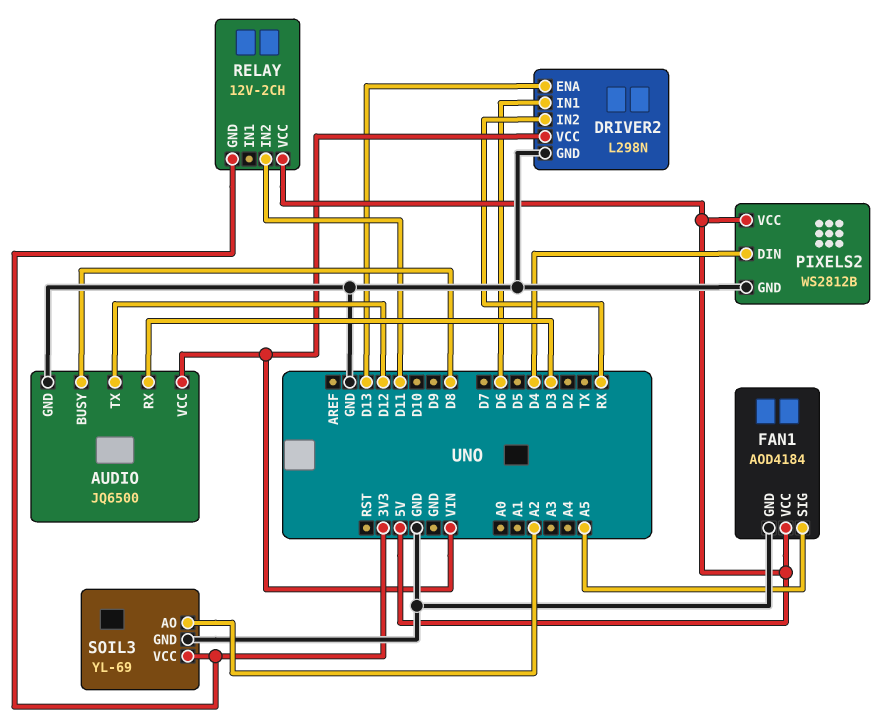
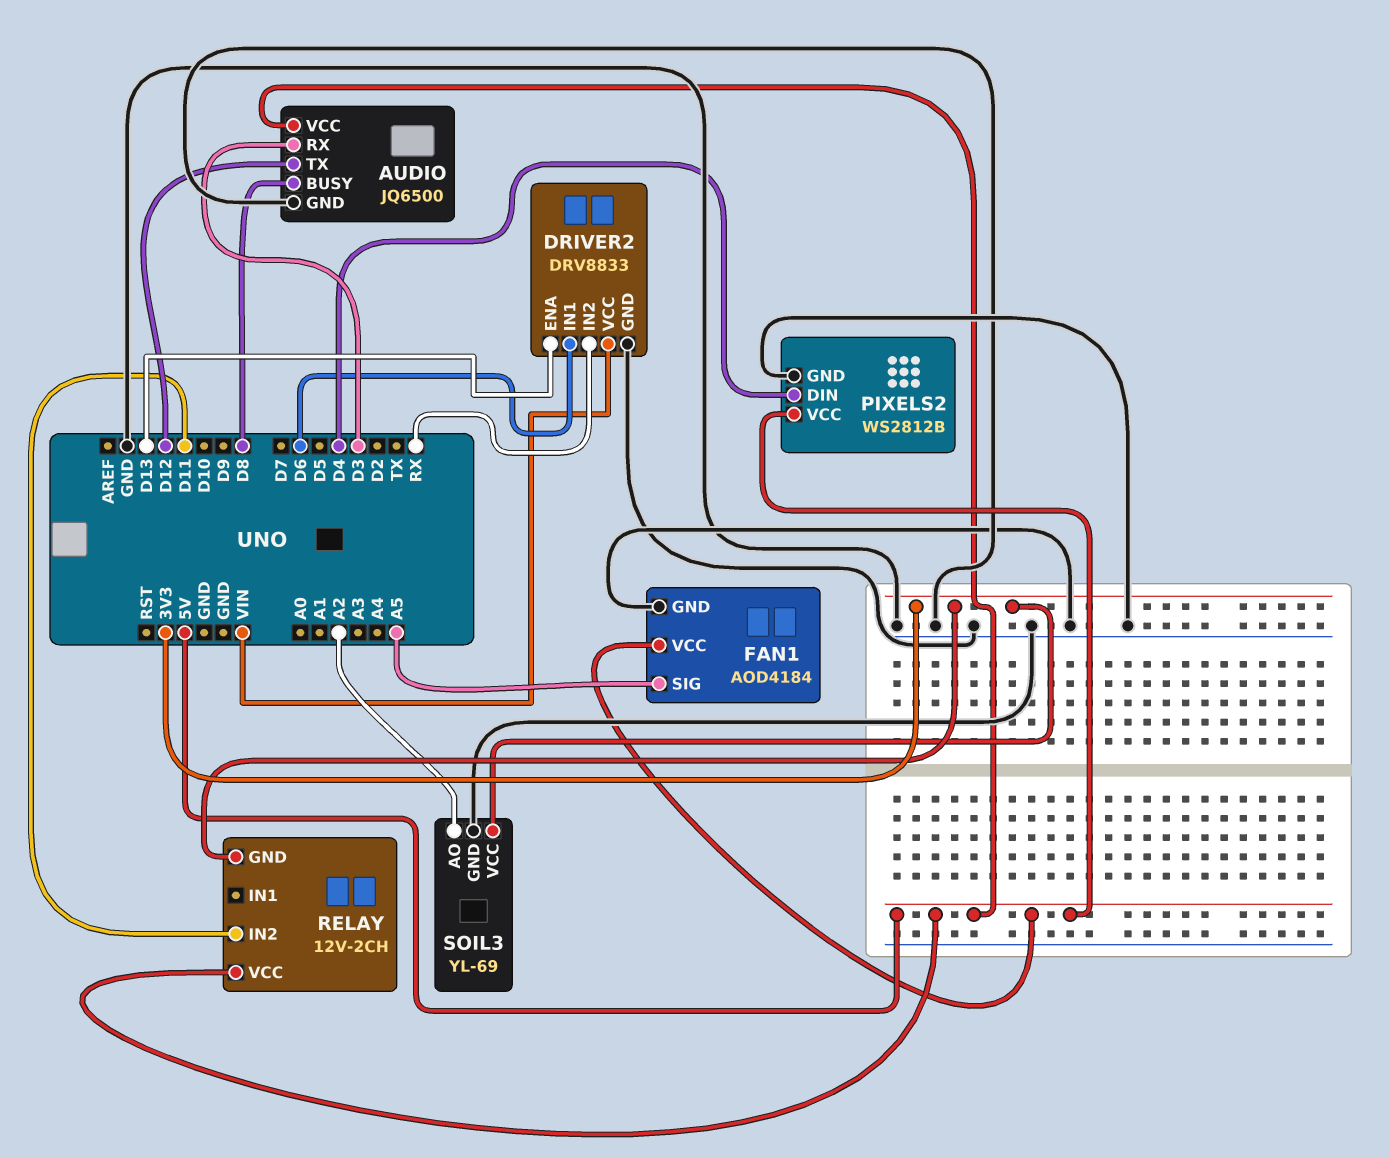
AUDIO pin VCC: VIN -> 5V
DRIVER2: L298N -> DRV8833

